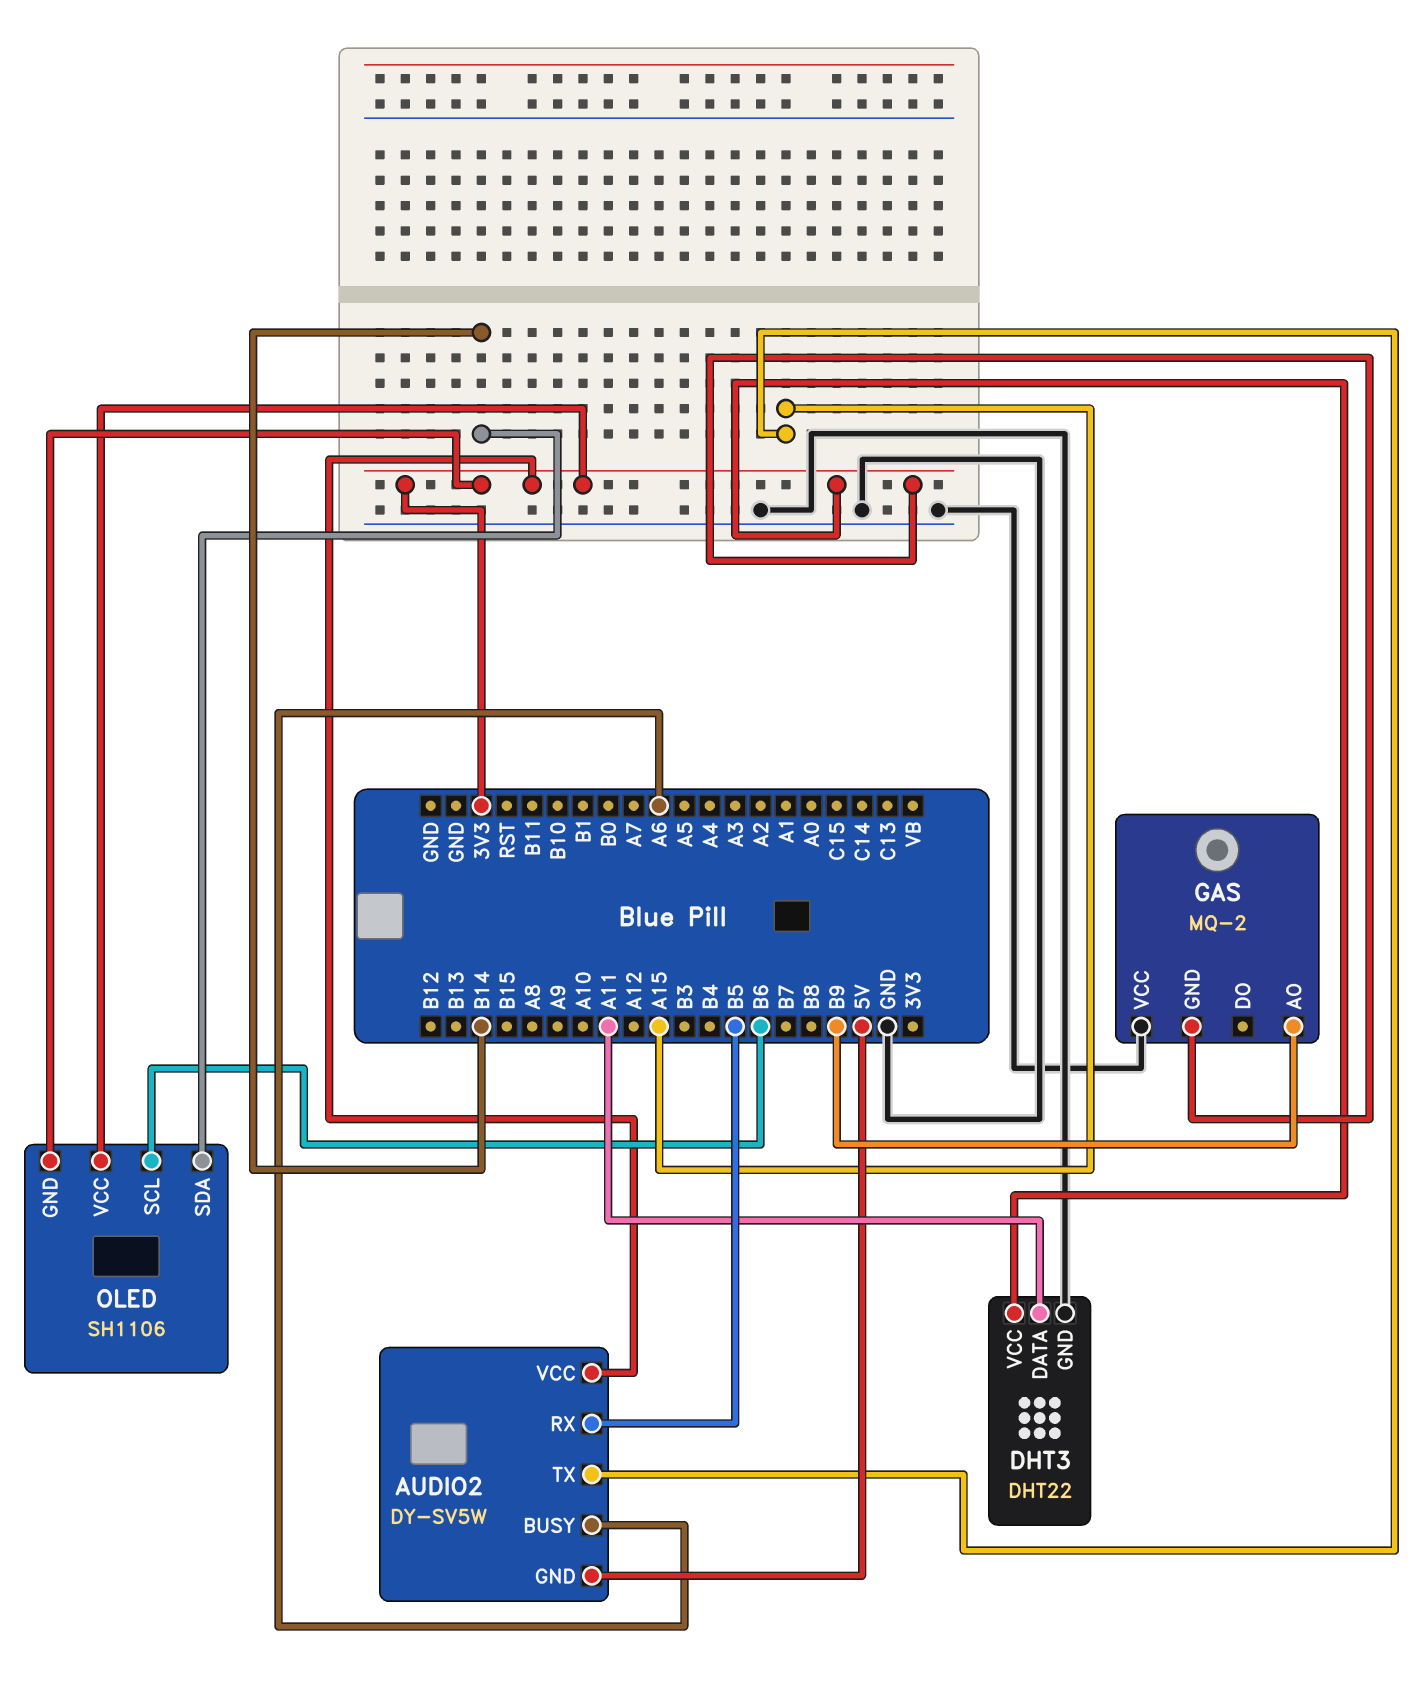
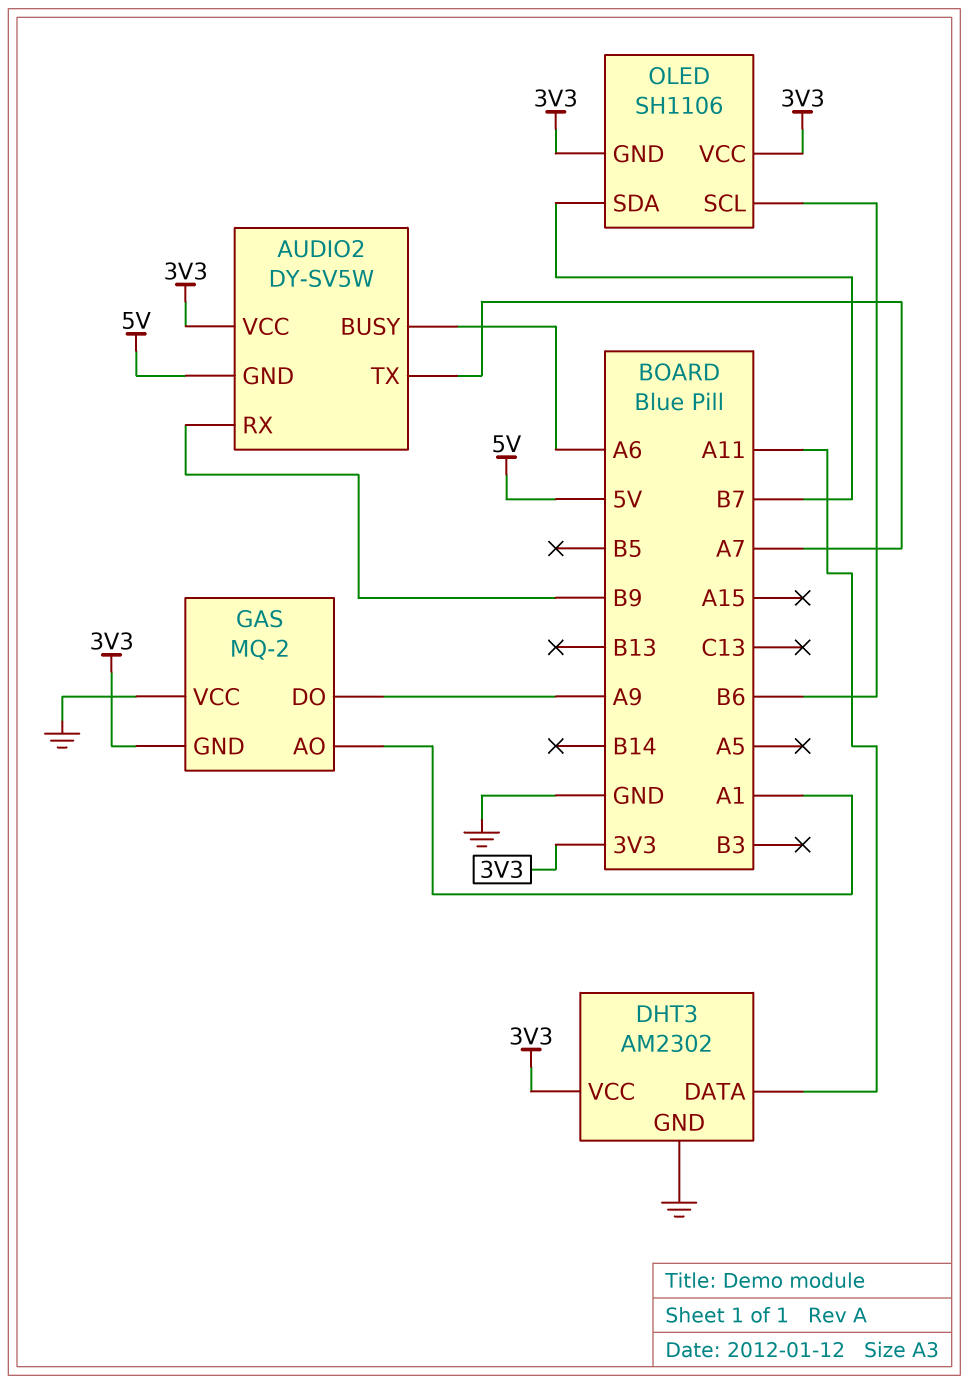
AUDIO2 pin RX: B5 -> B9
AUDIO2 pin TX: A15 -> A7
DHT3: DHT22 -> AM2302
GAS pin AO: B9 -> A1
GAS pin DO: none -> A9
OLED pin SDA: B14 -> B7

